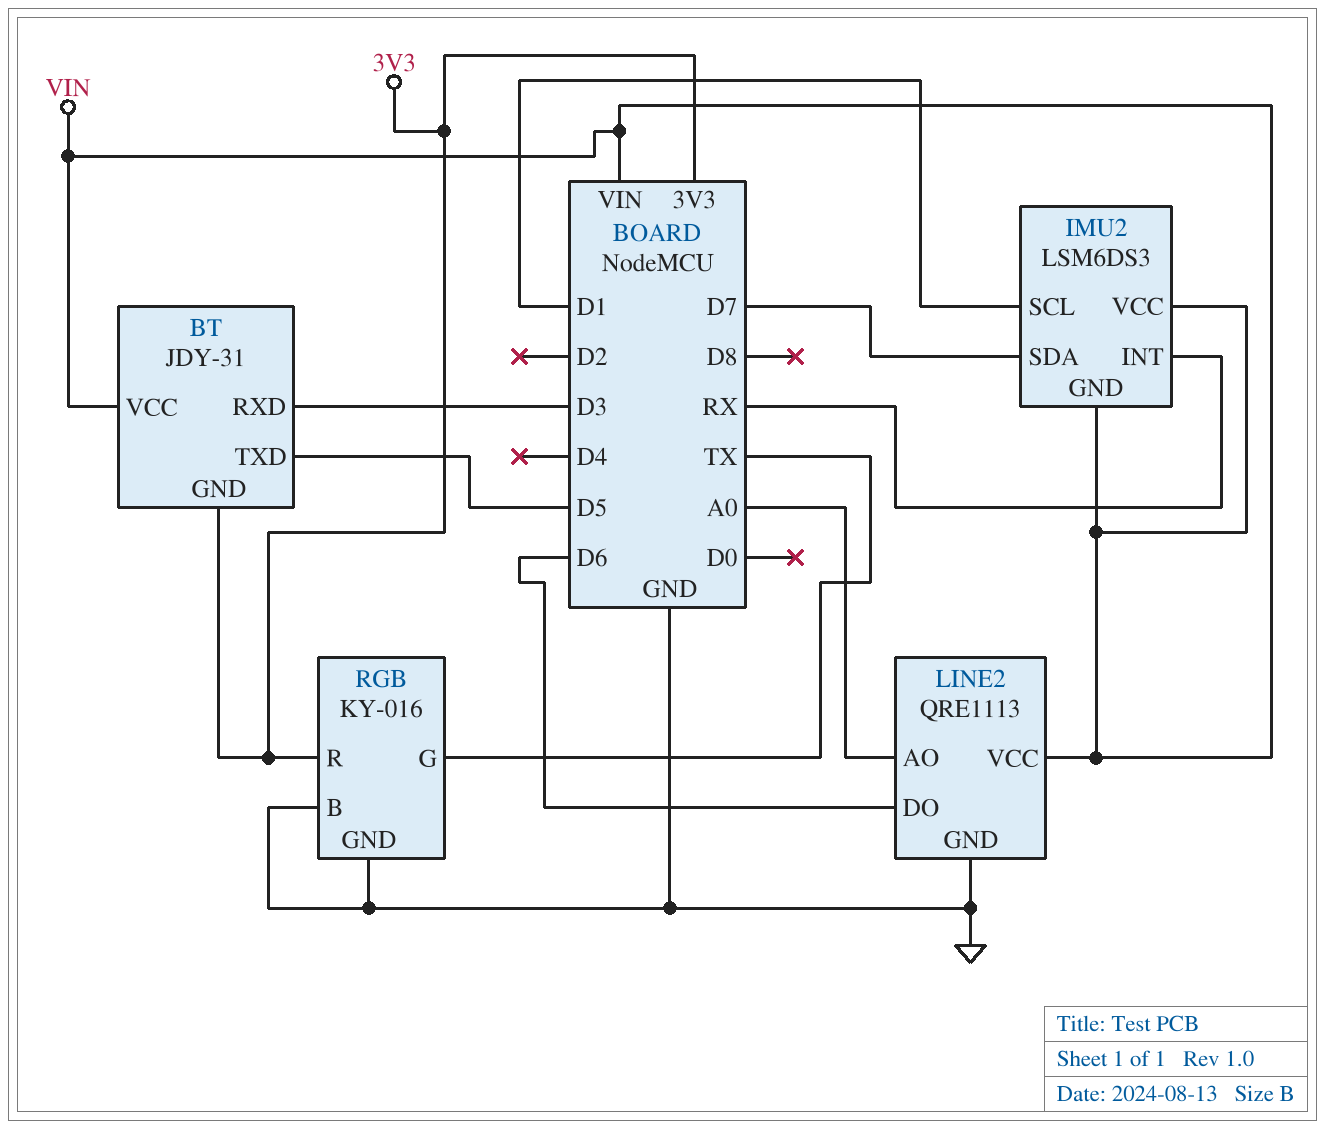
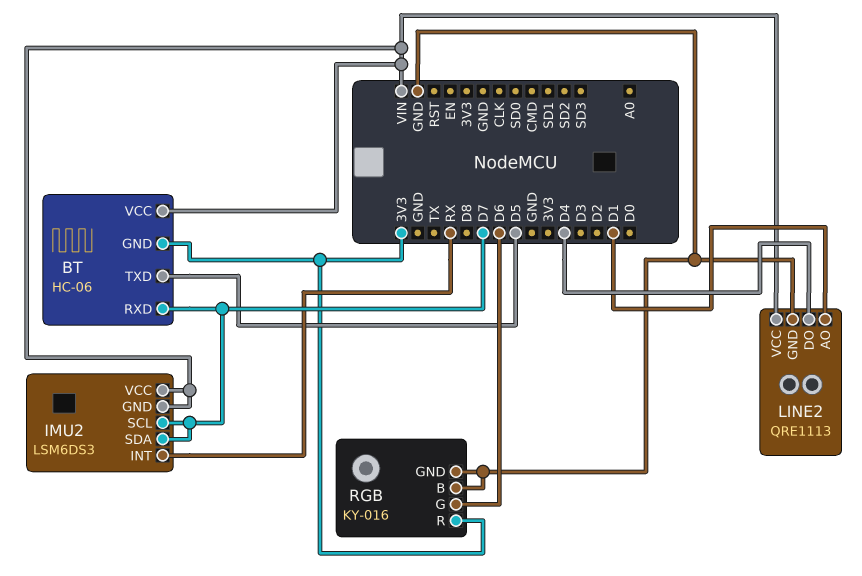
BT: JDY-31 -> HC-06
BT pin RXD: D3 -> D7
IMU2 pin SCL: D1 -> D7
LINE2 pin AO: A0 -> D1
LINE2 pin DO: D6 -> D4
RGB pin G: TX -> D6

